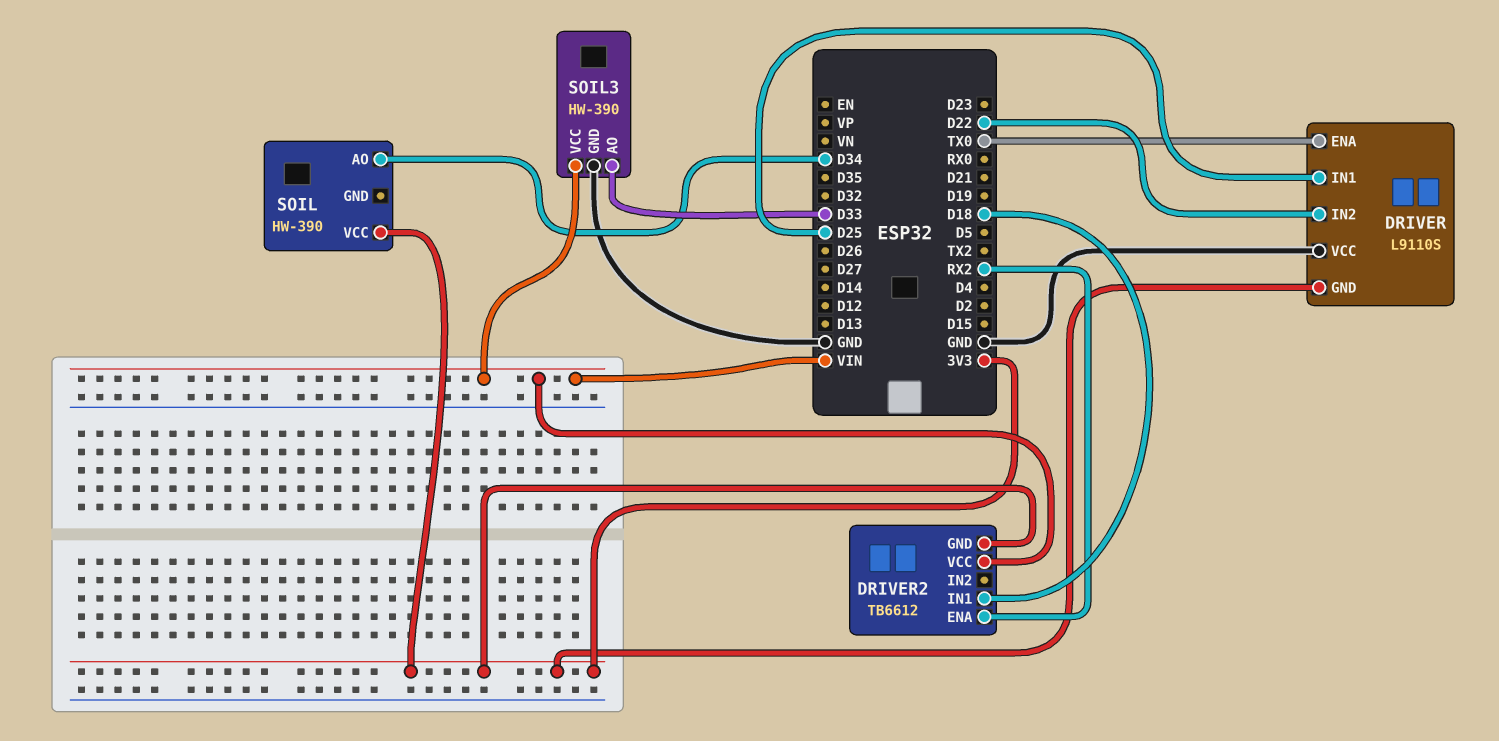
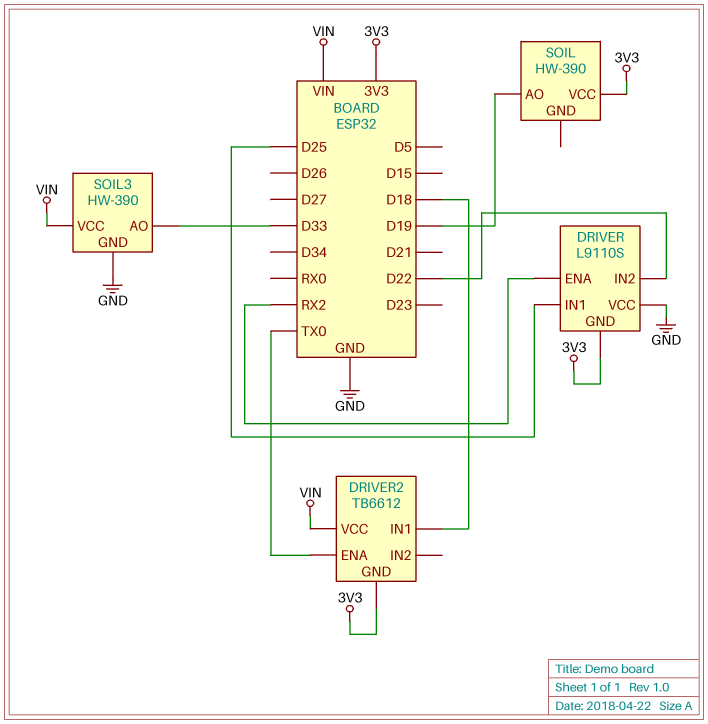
DRIVER pin ENA: TX0 -> RX2
DRIVER2 pin ENA: RX2 -> TX0
SOIL pin AO: D34 -> D19

